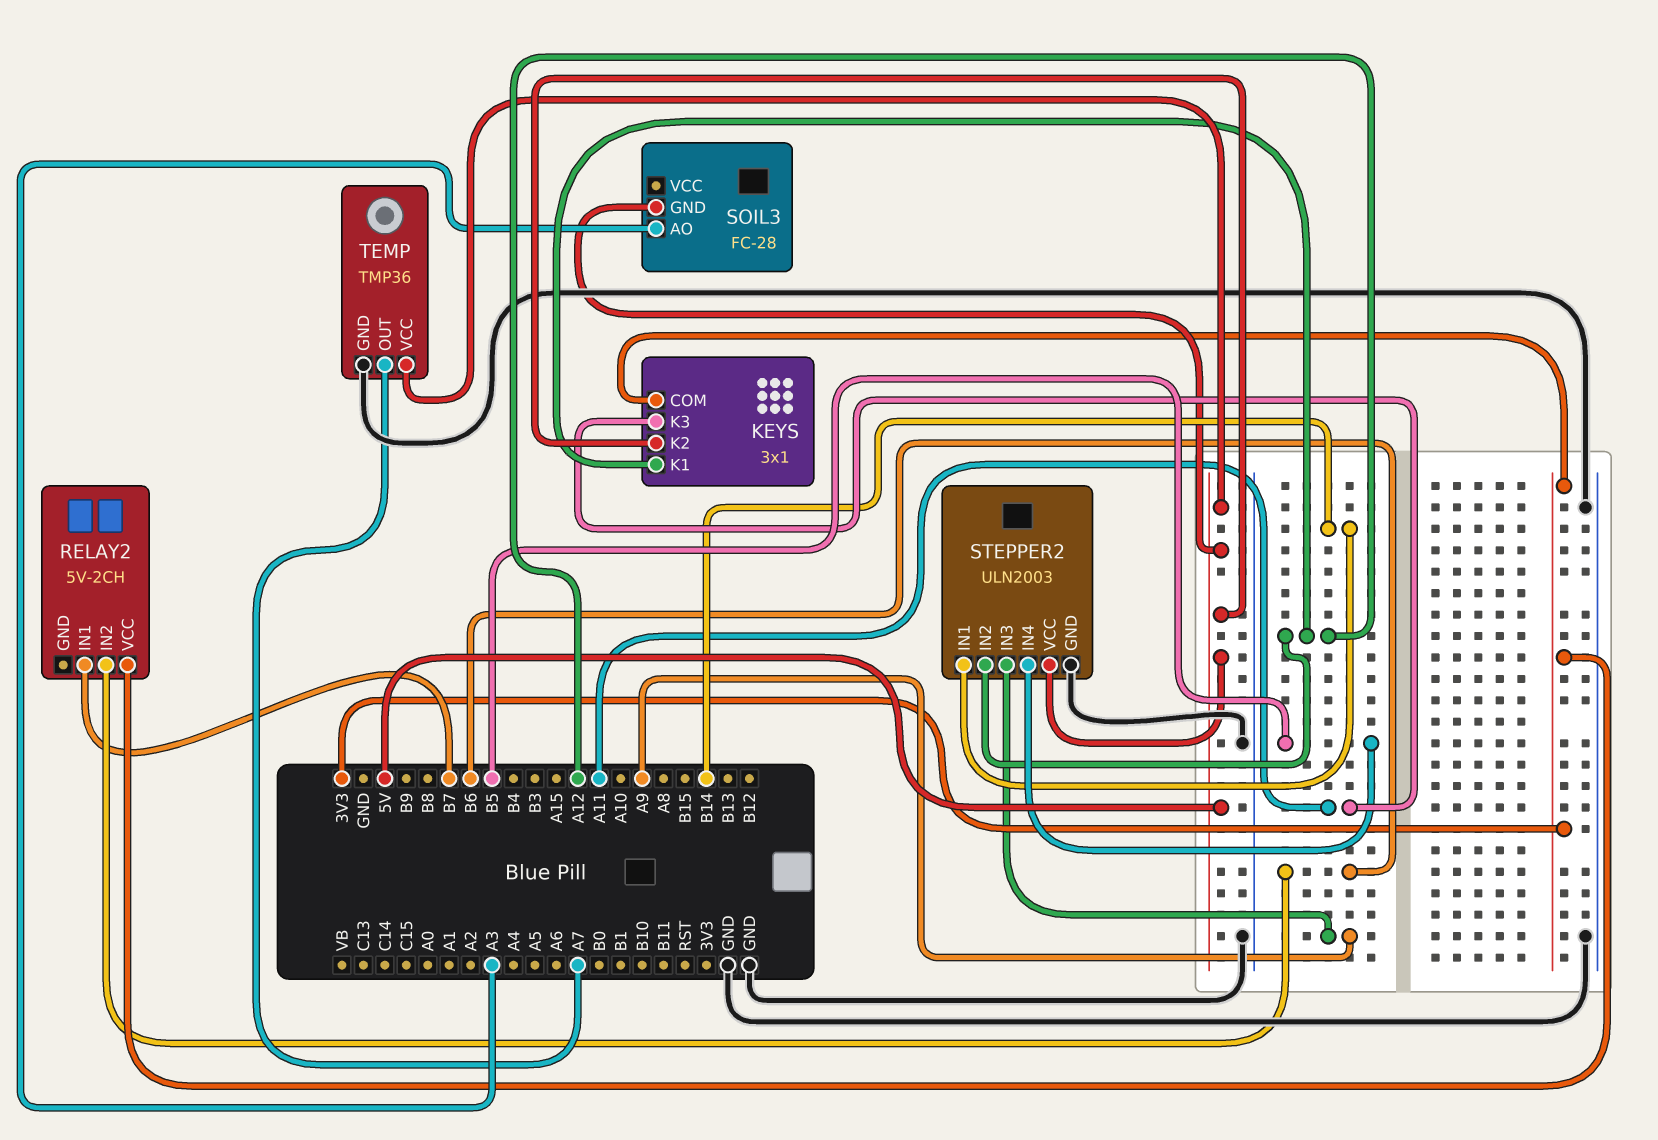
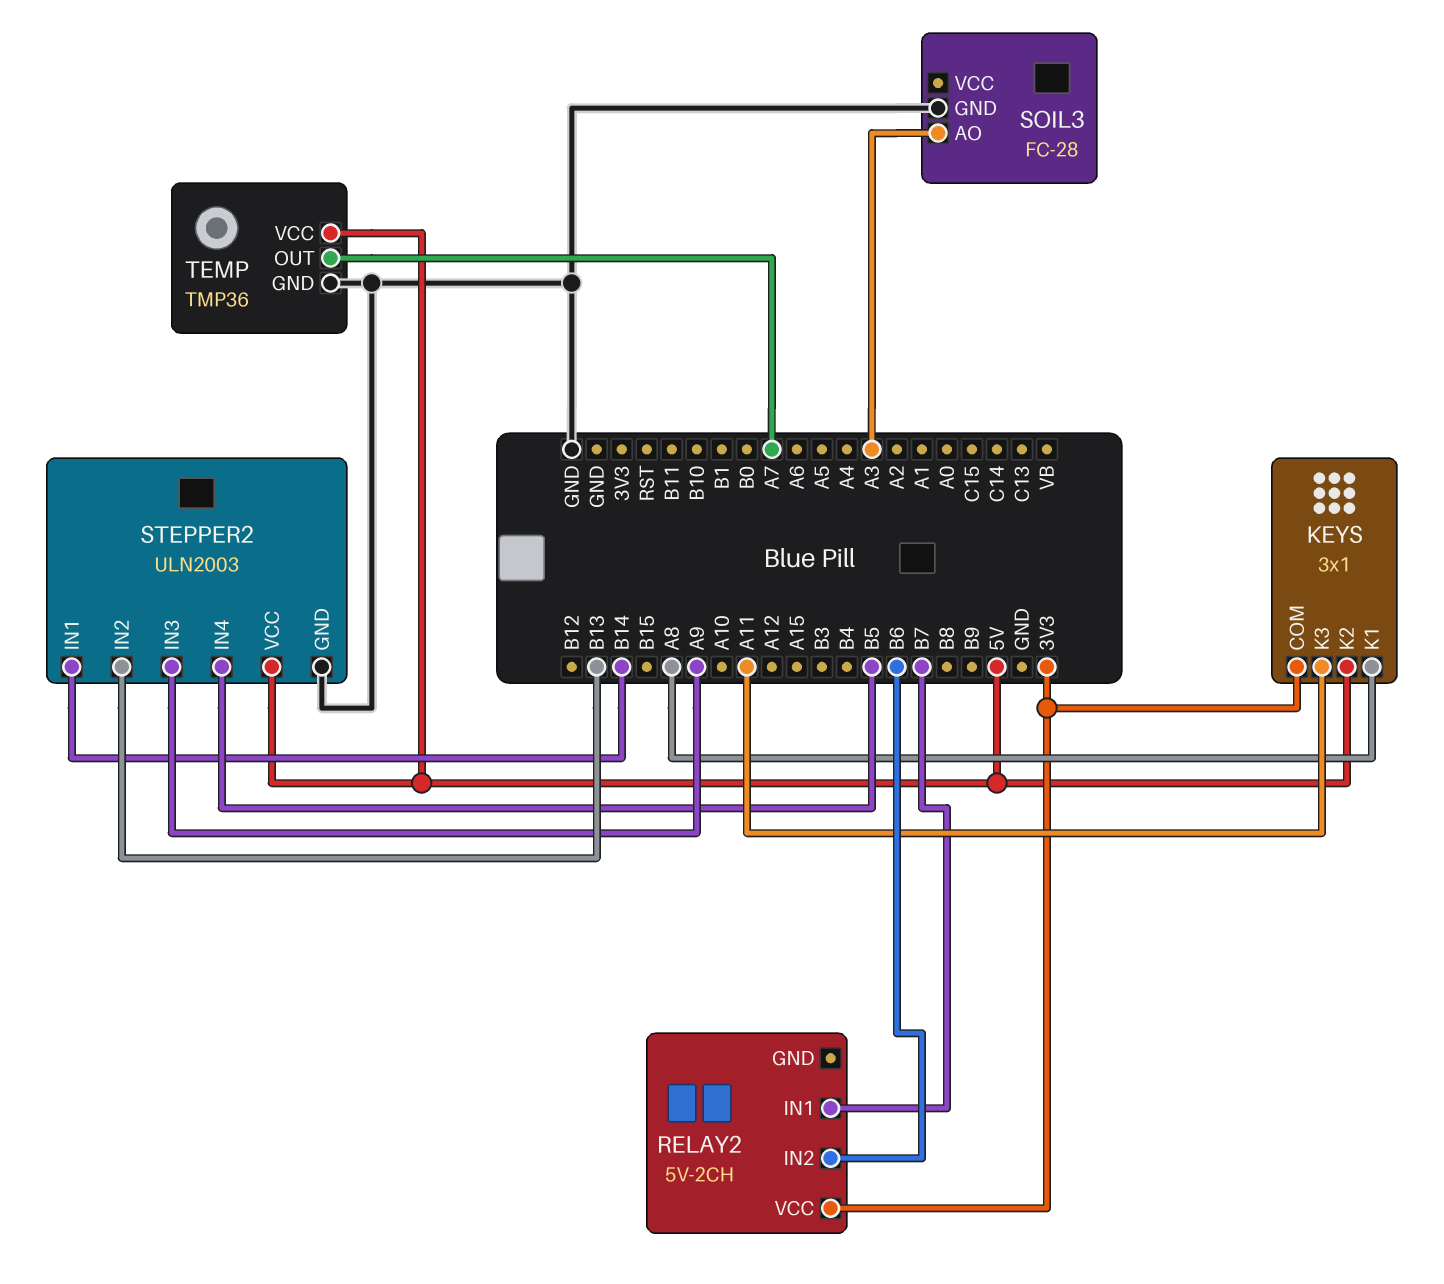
KEYS pin K1: A12 -> A8
SOIL3 pin GND: 5V -> GND
STEPPER2 pin IN2: A12 -> B13

